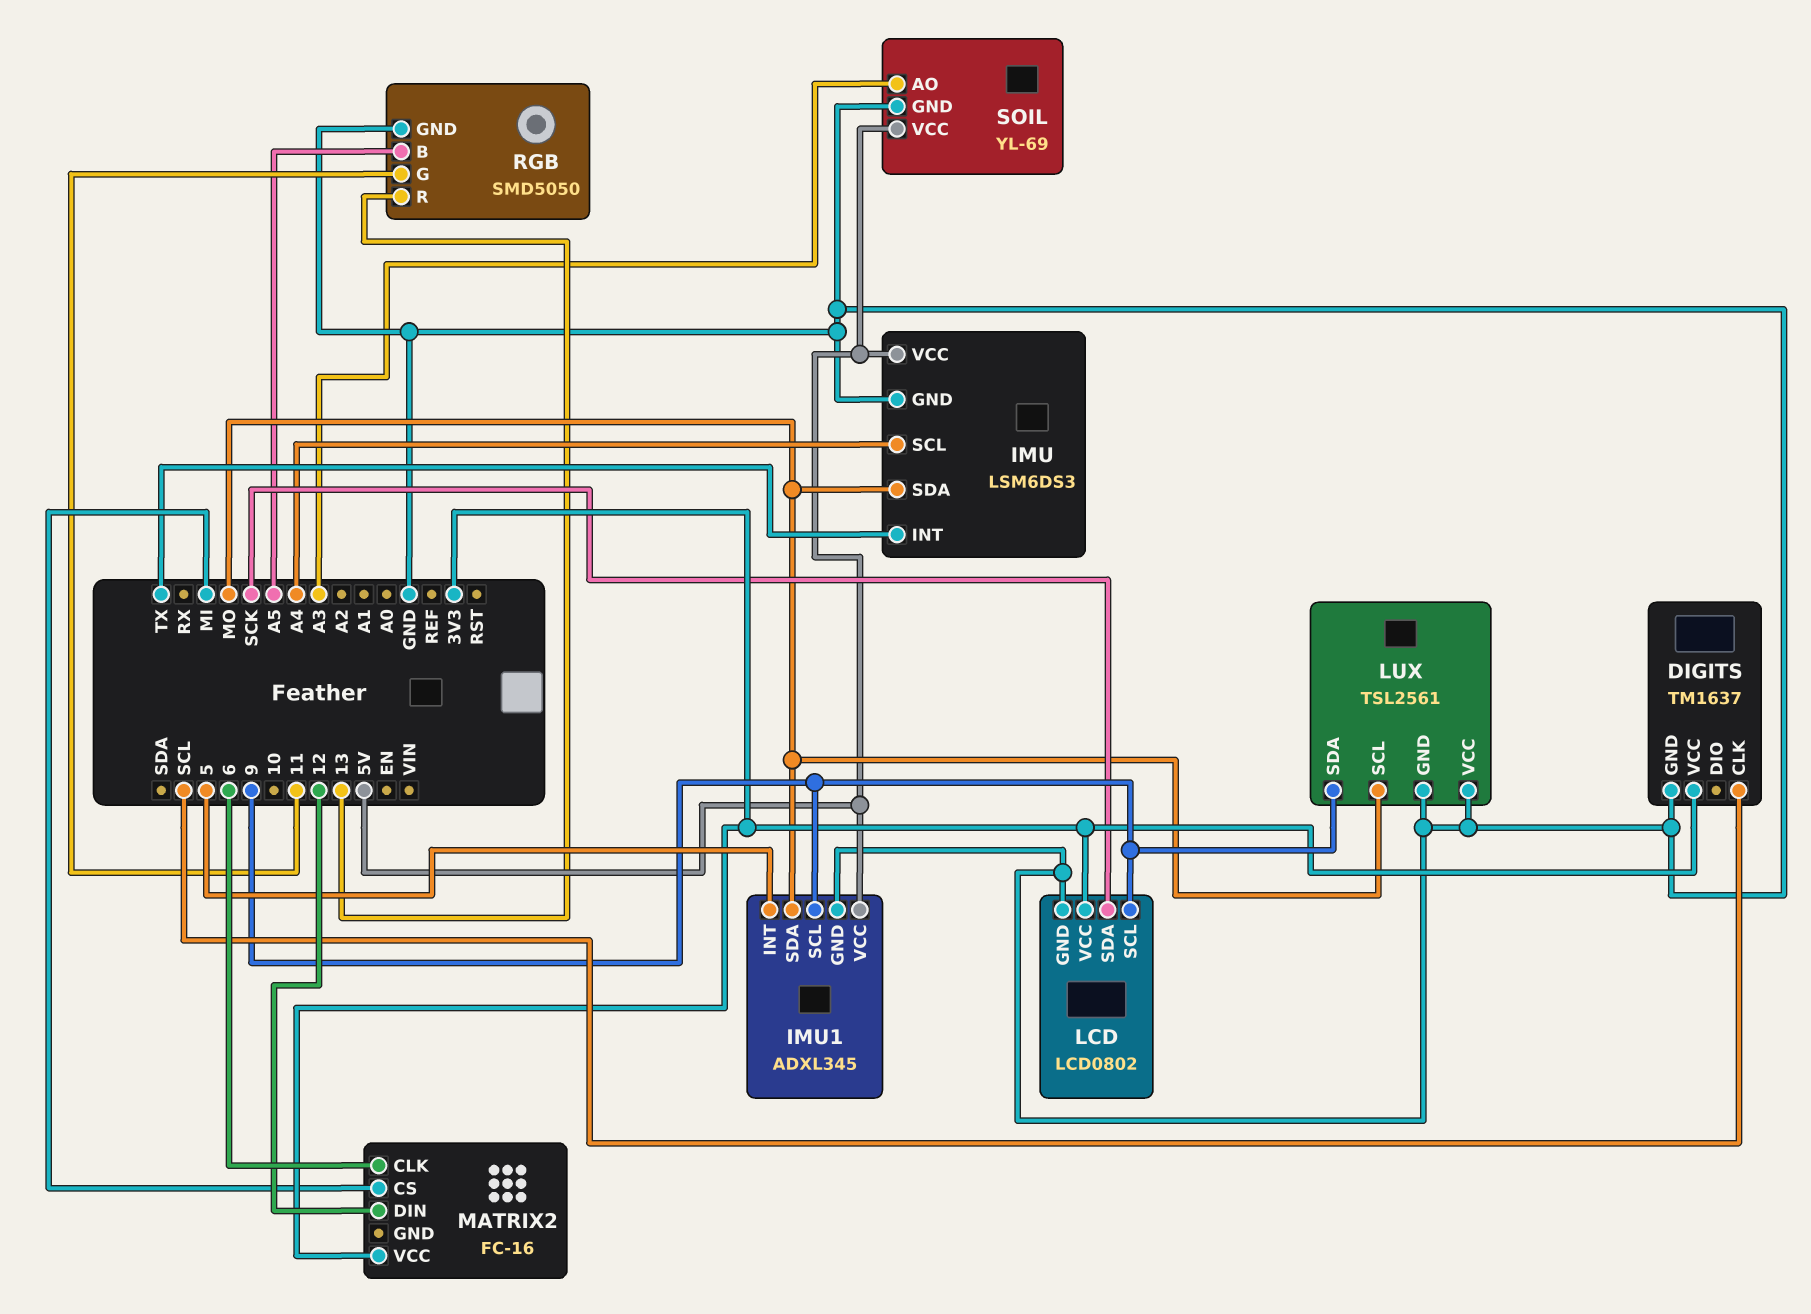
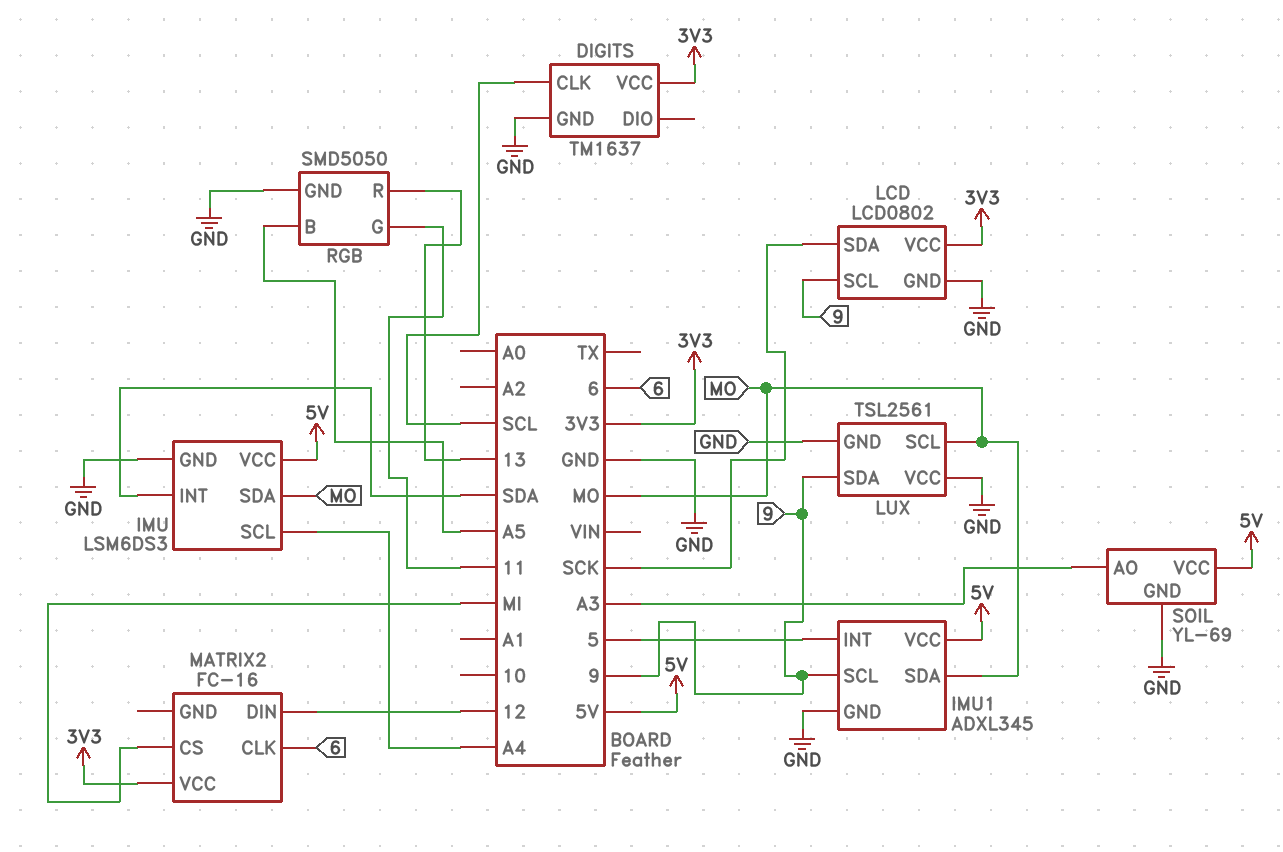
IMU pin INT: TX -> SDA

